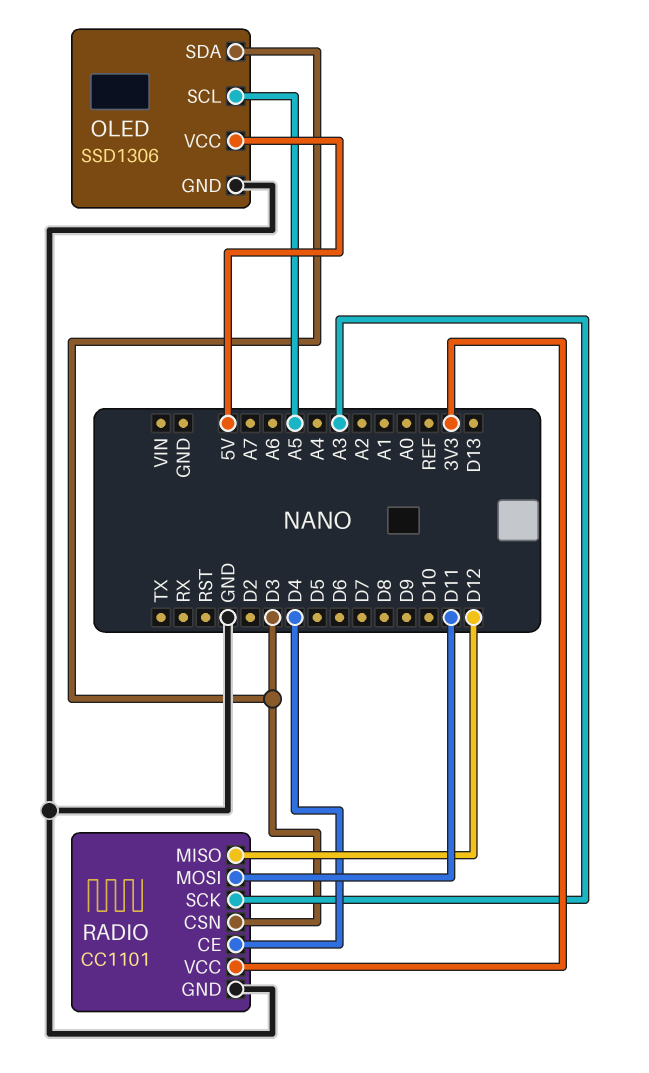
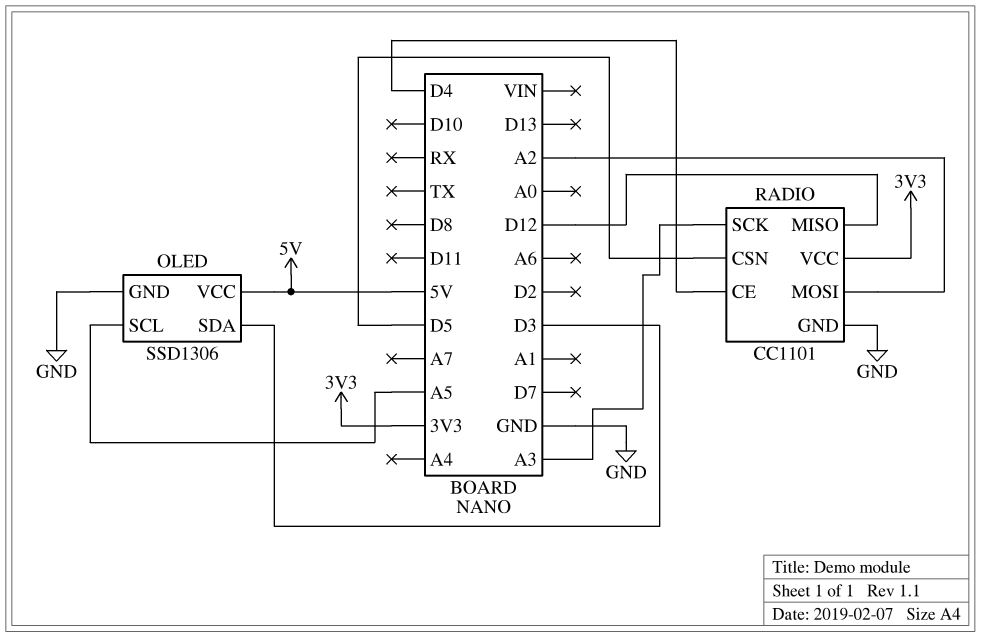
RADIO pin CSN: D3 -> D5
RADIO pin MOSI: D11 -> A2

